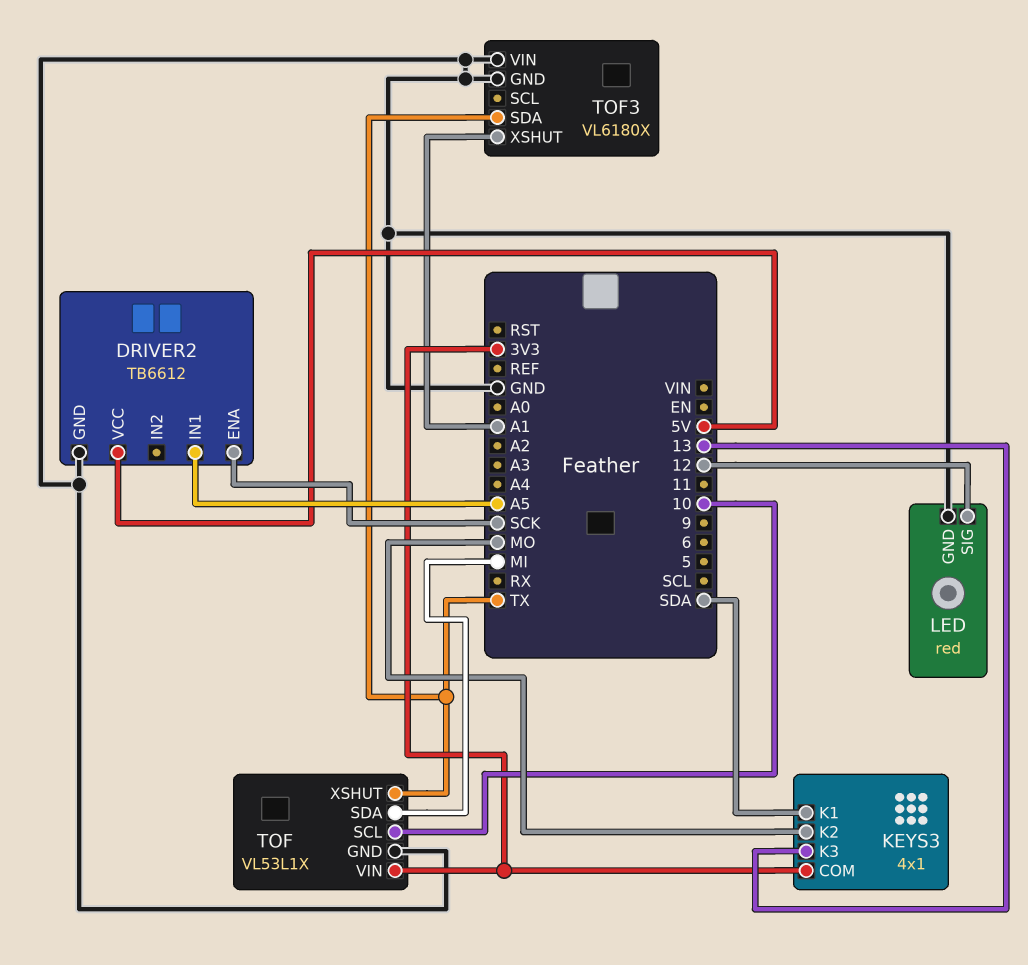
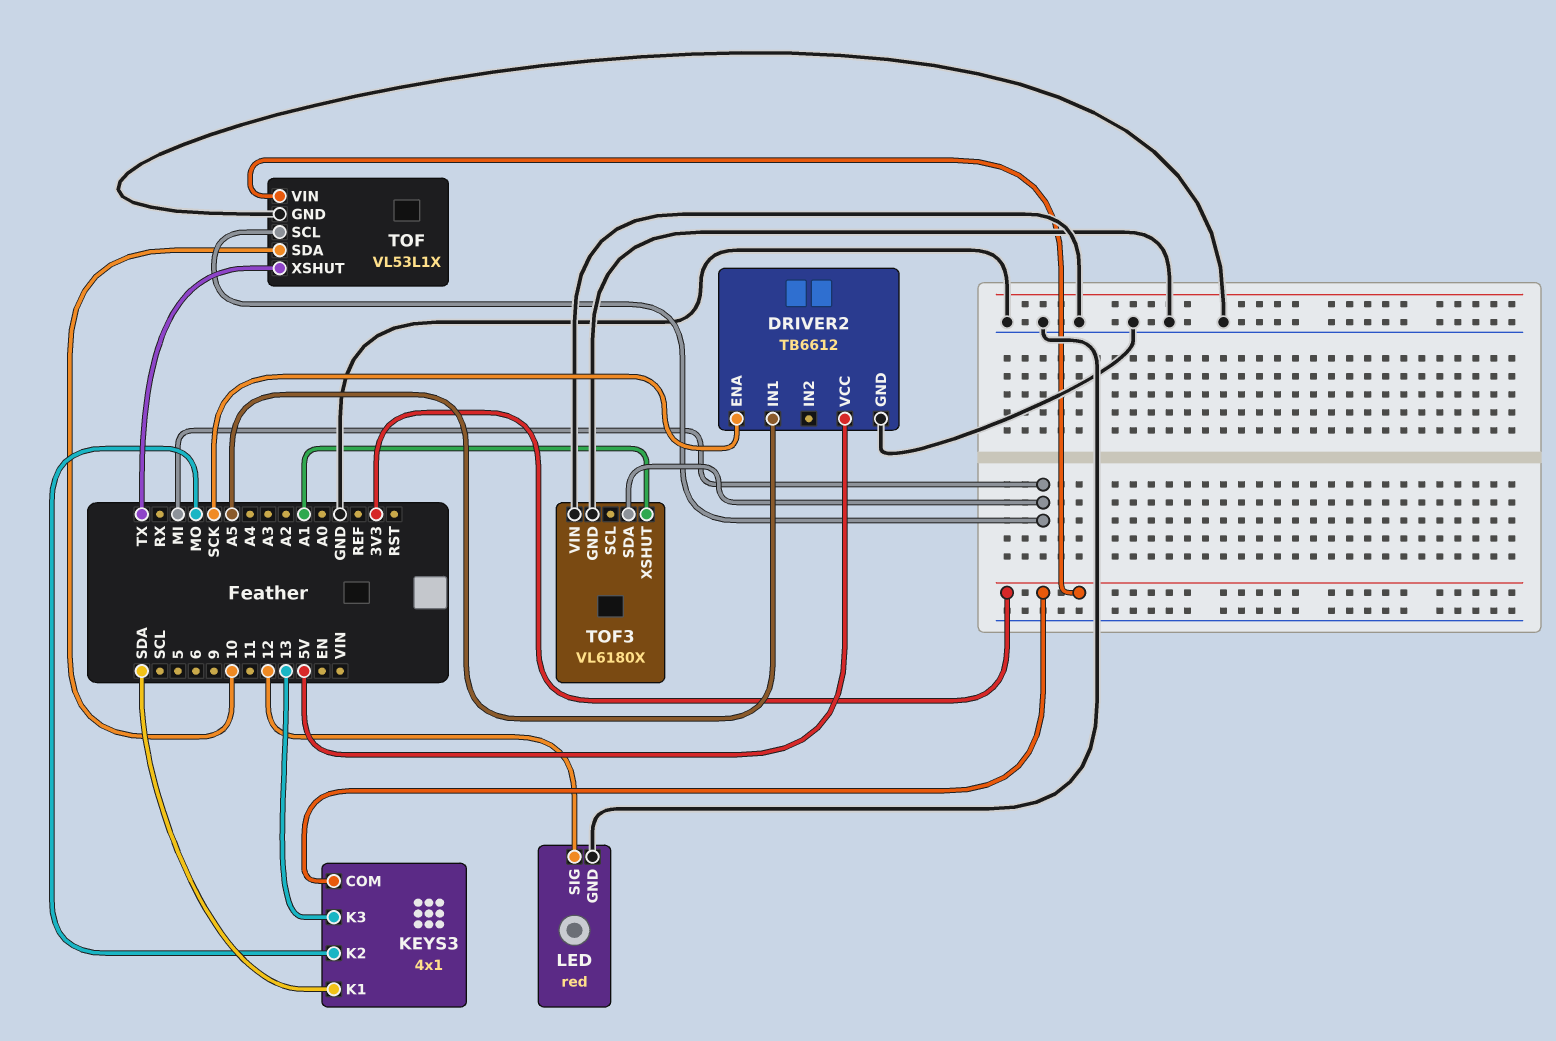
TOF pin SCL: 10 -> MI
TOF pin SDA: MI -> 10
TOF3 pin SDA: TX -> MI

